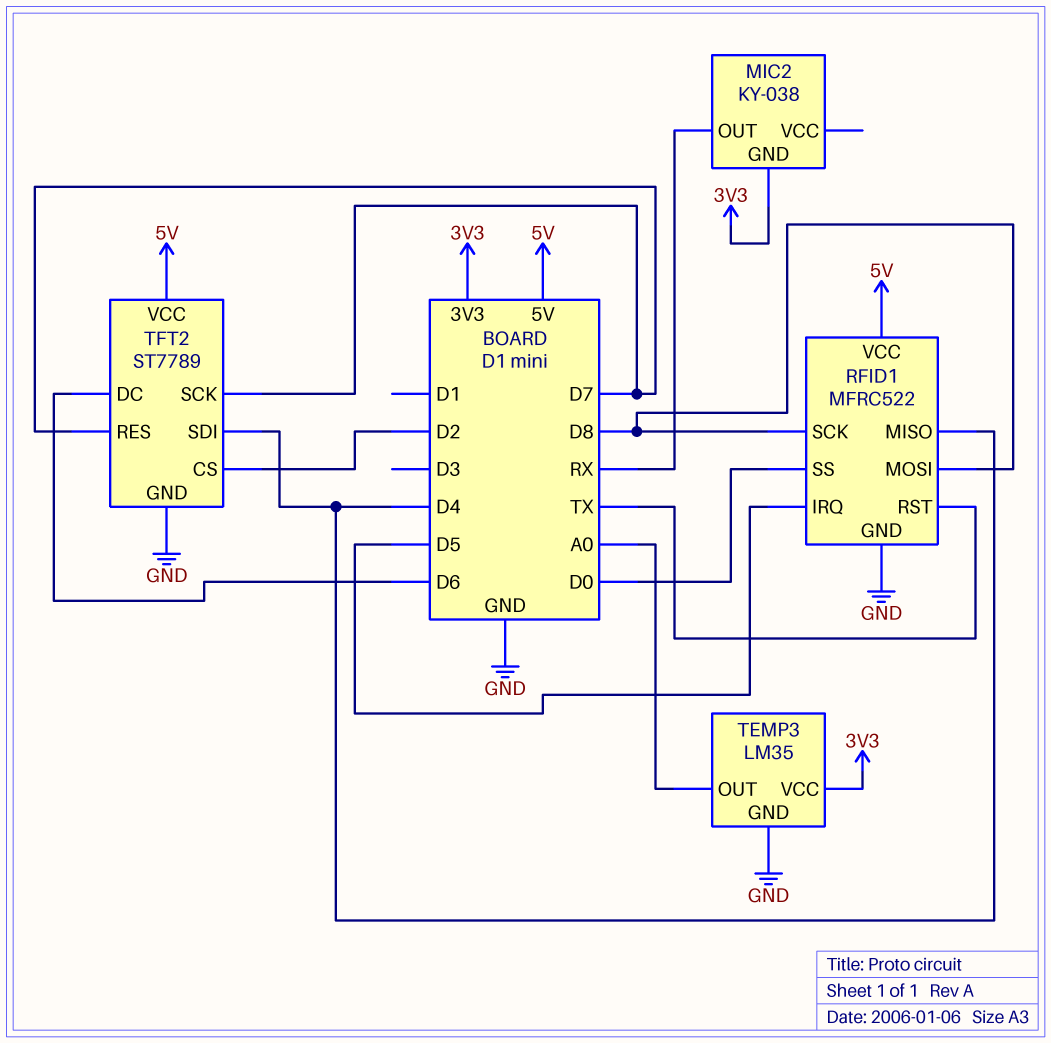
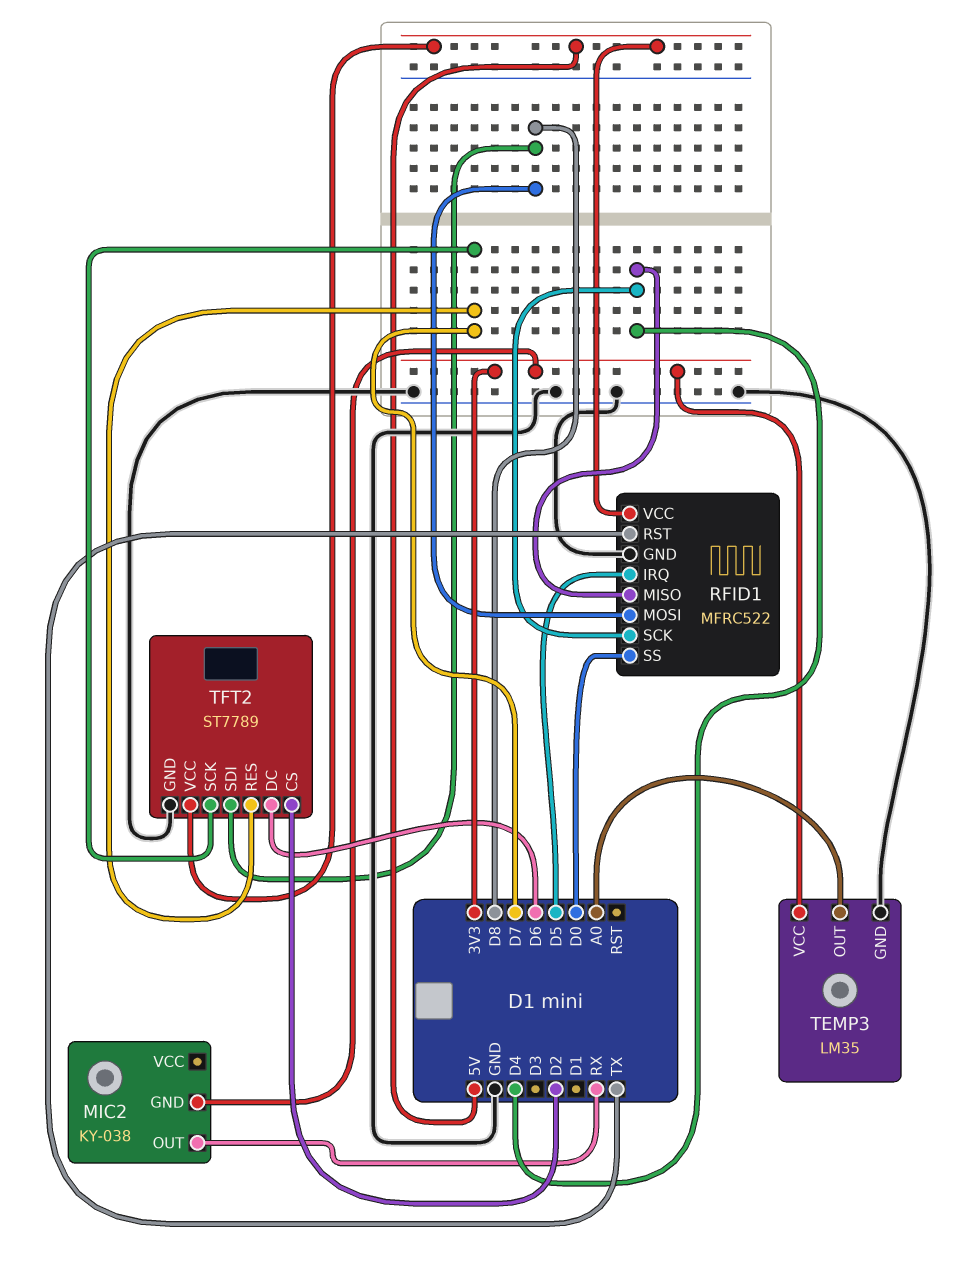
RFID1 pin SCK: D8 -> D4
TFT2 pin SDI: D4 -> D8

